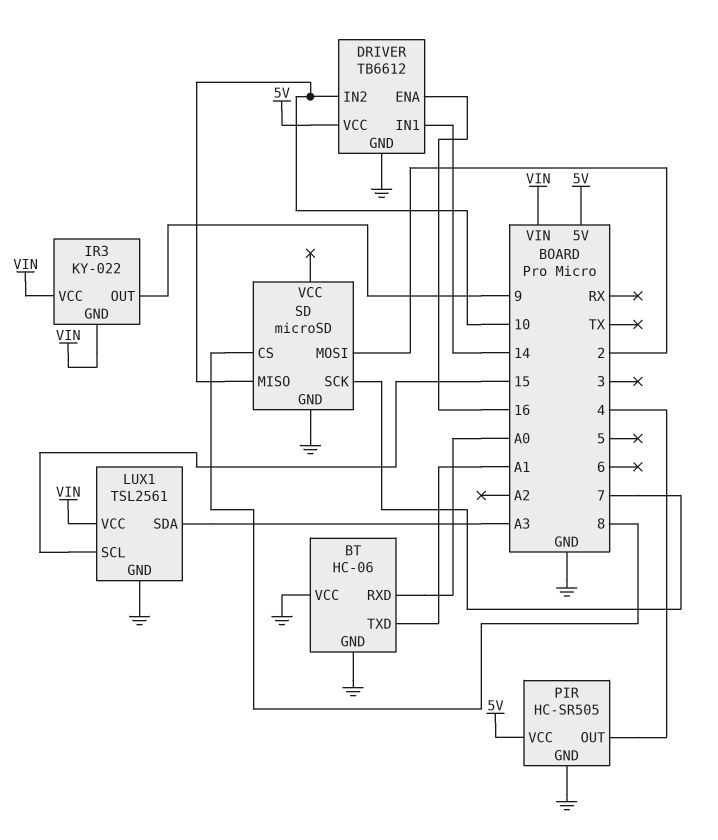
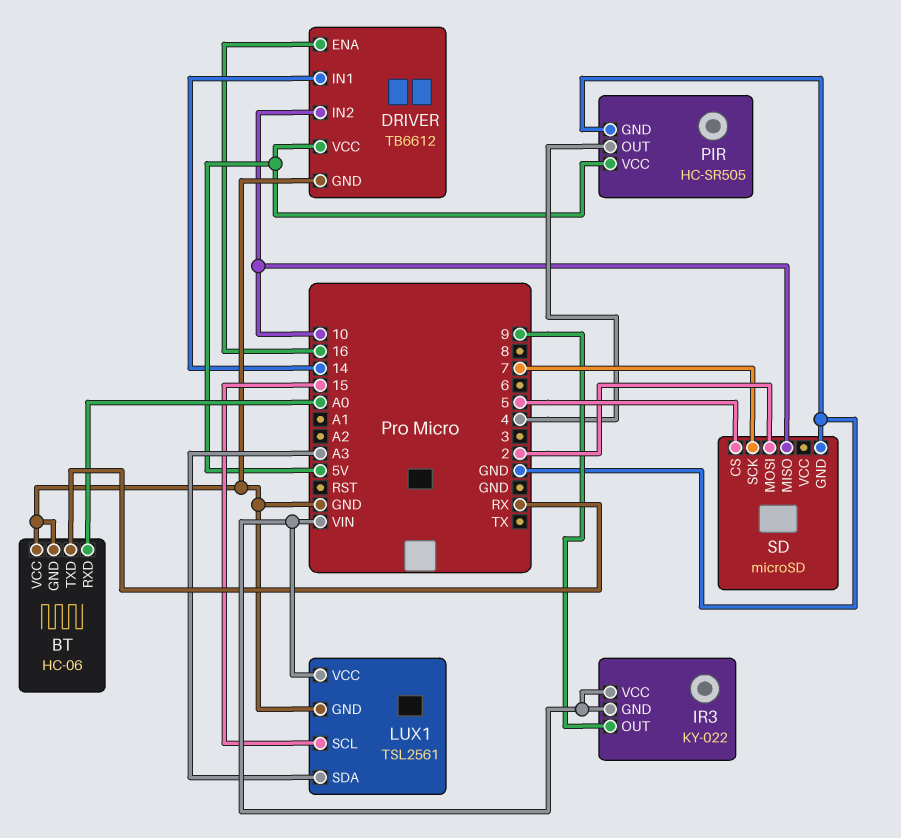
BT pin TXD: A1 -> RX
SD pin CS: 8 -> 5

